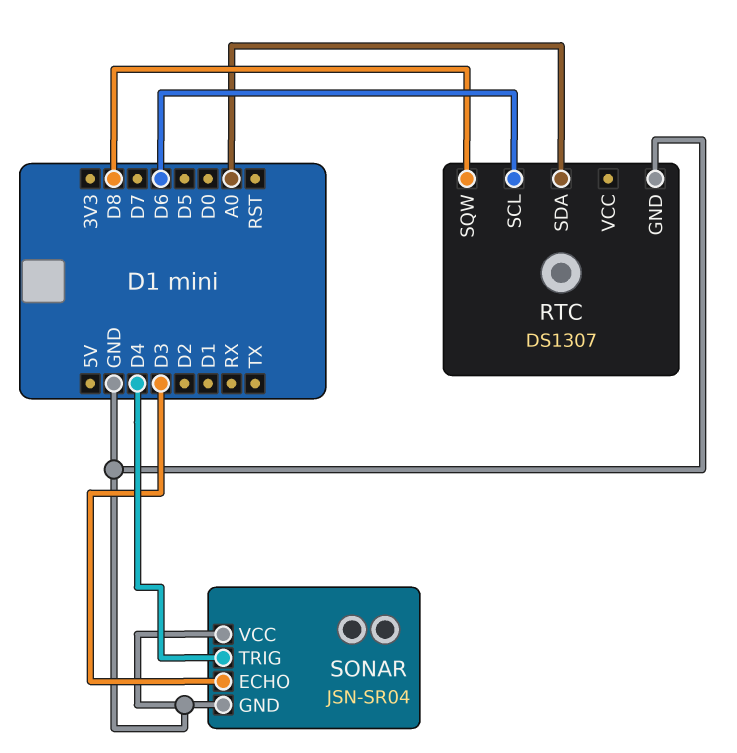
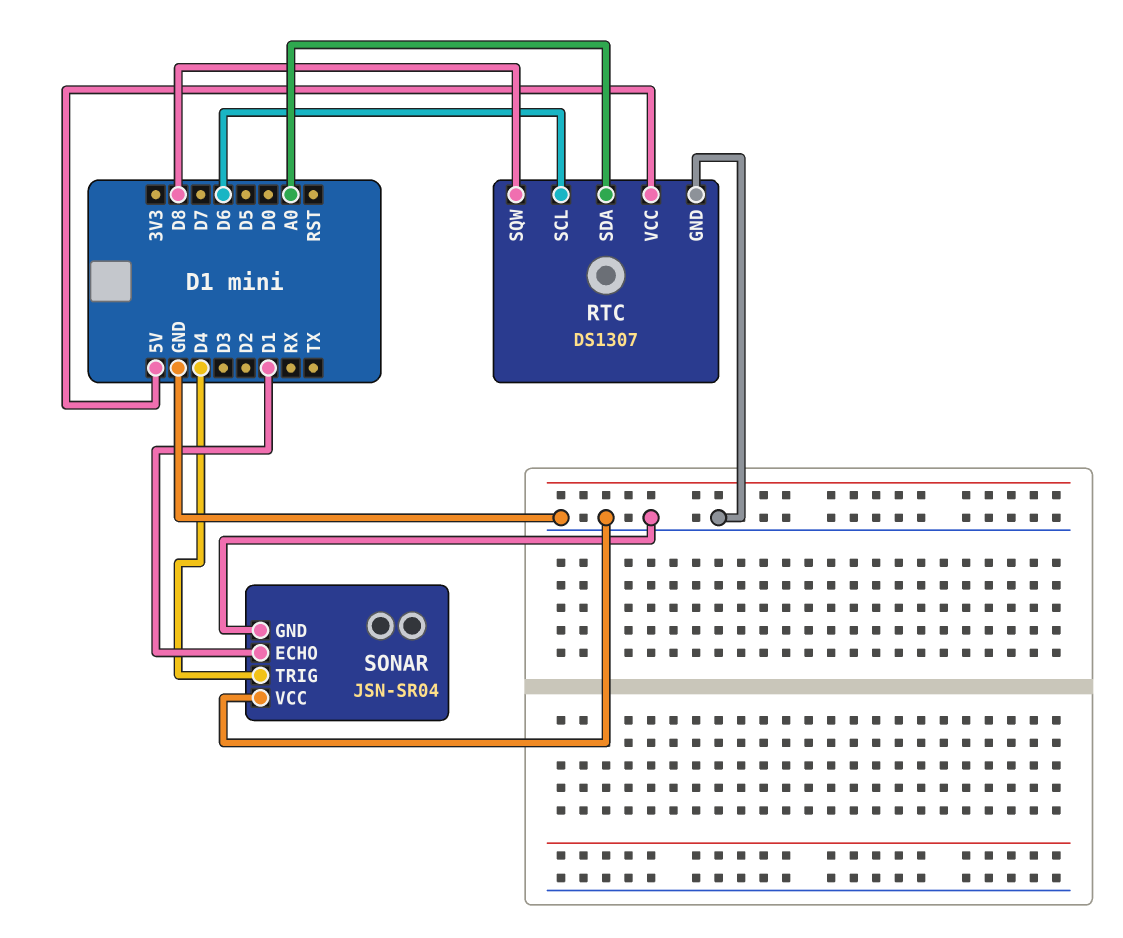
RTC pin VCC: none -> 5V
SONAR pin ECHO: D3 -> D1

